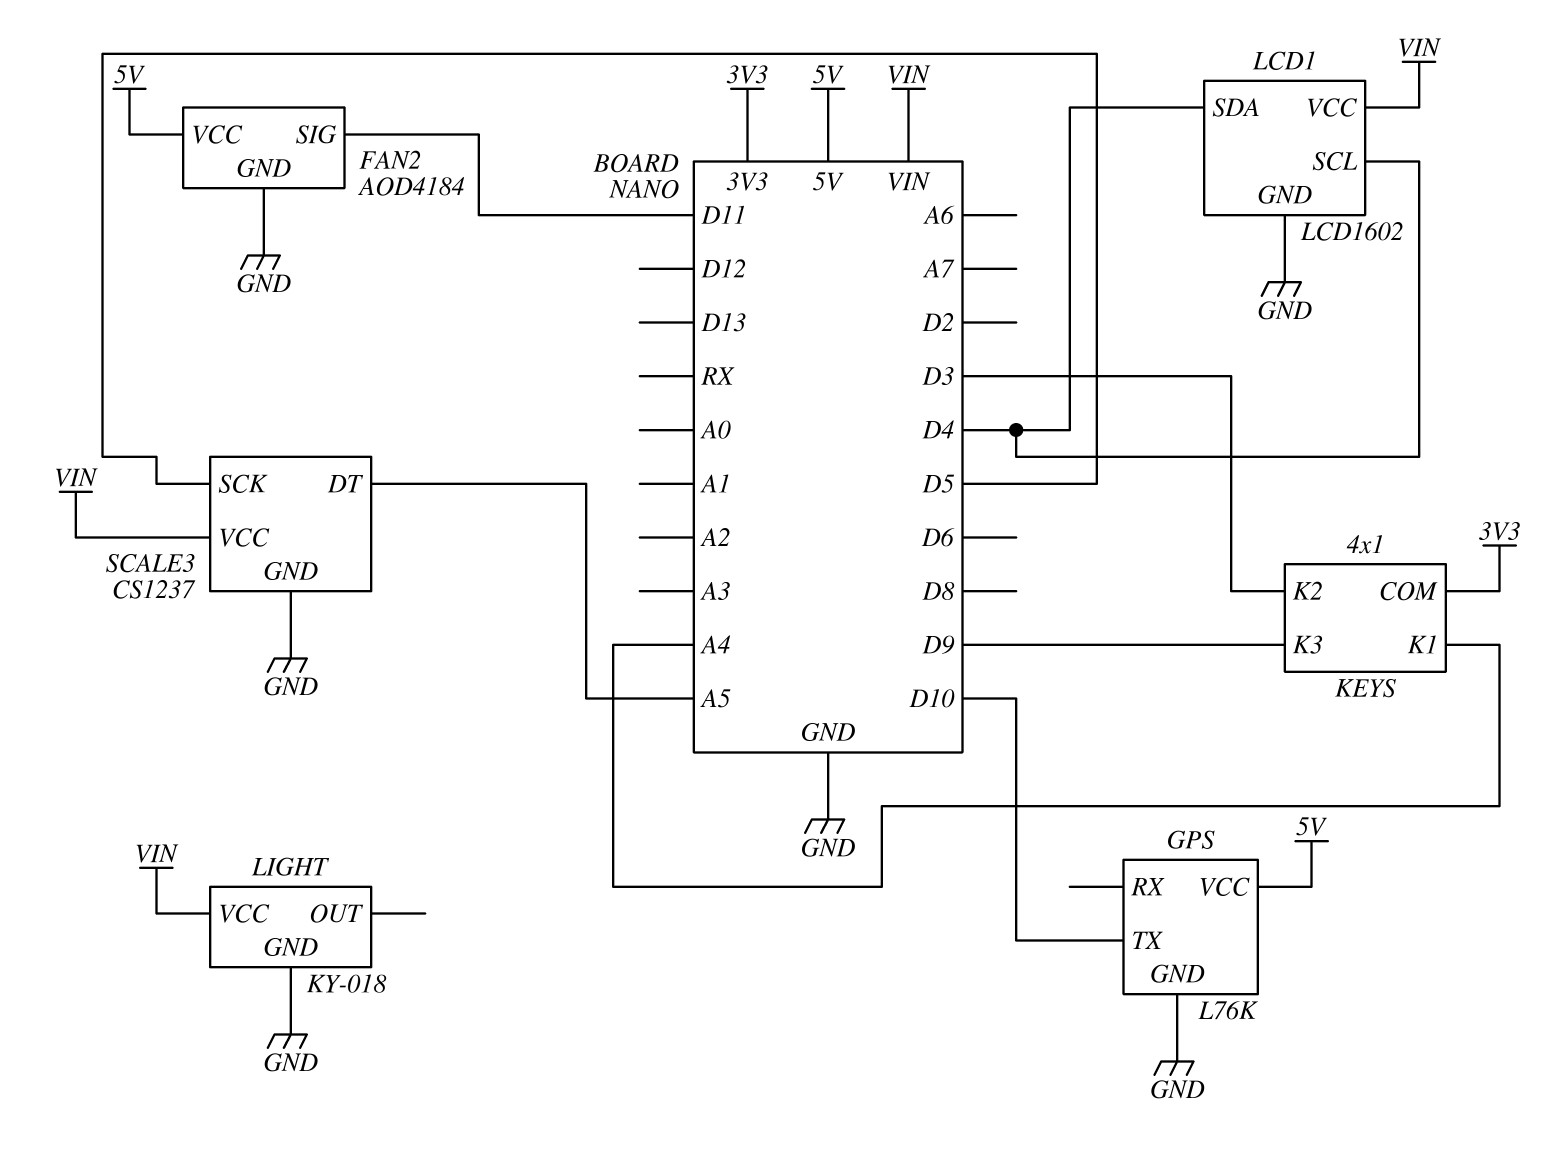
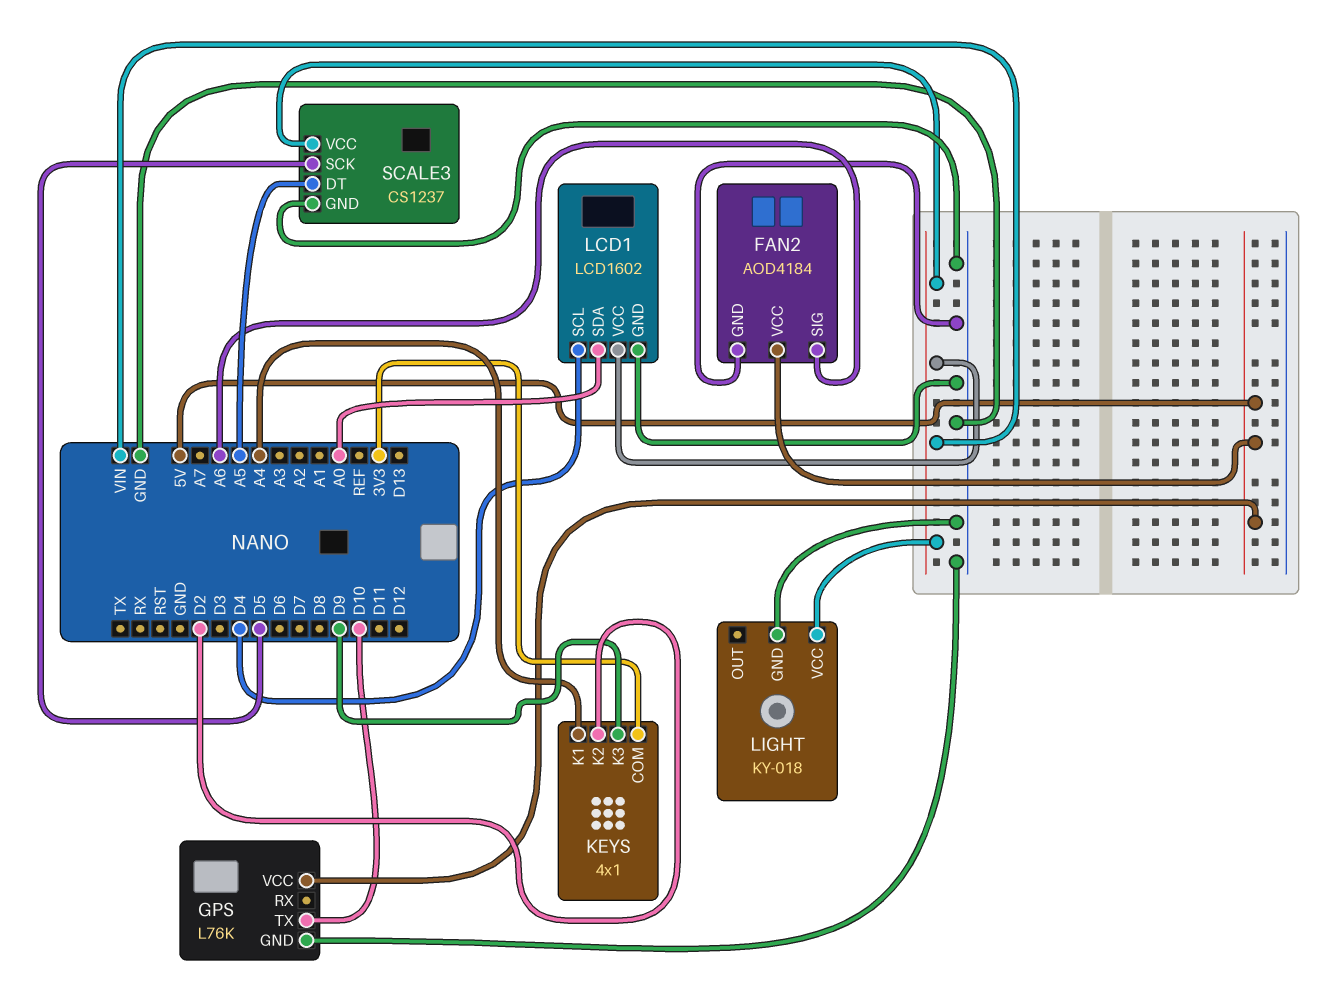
FAN2 pin SIG: D11 -> A6
KEYS pin K2: D3 -> D2
LCD1 pin SDA: D4 -> A0

